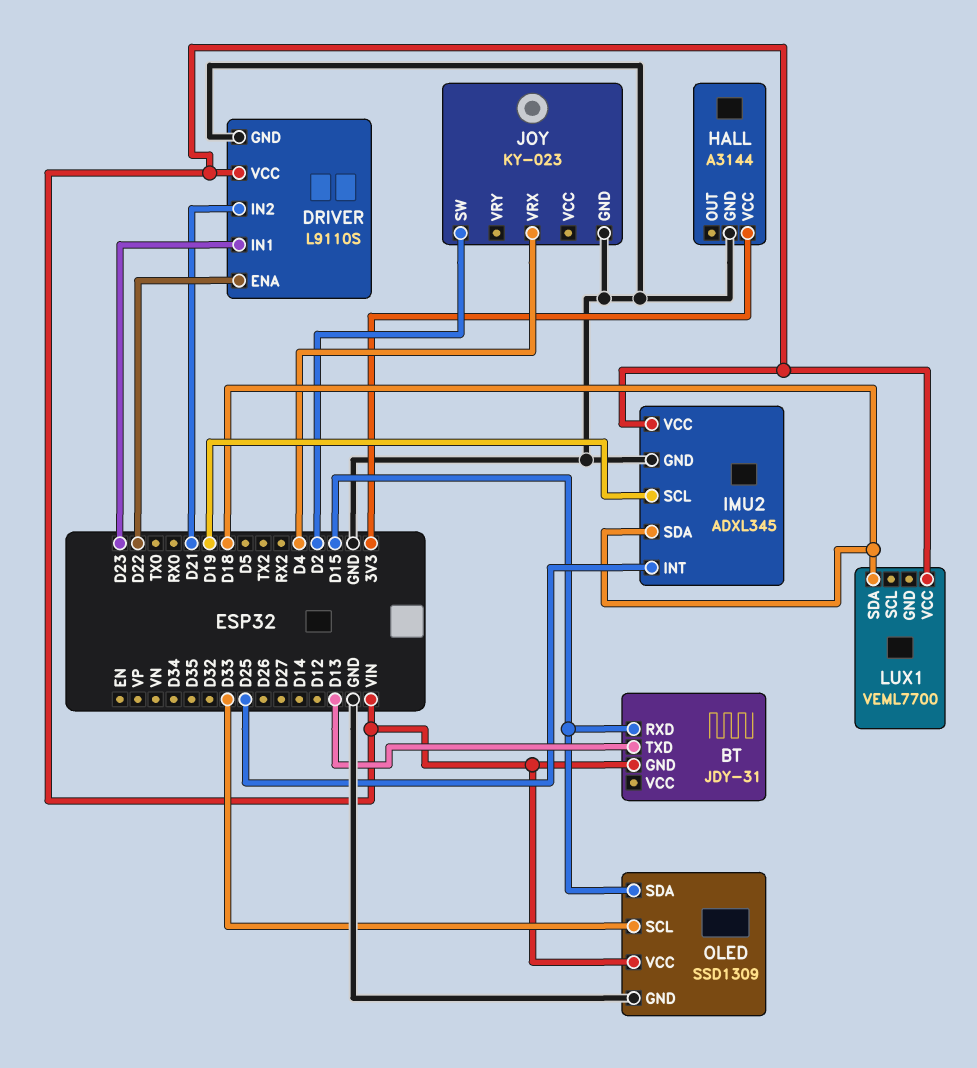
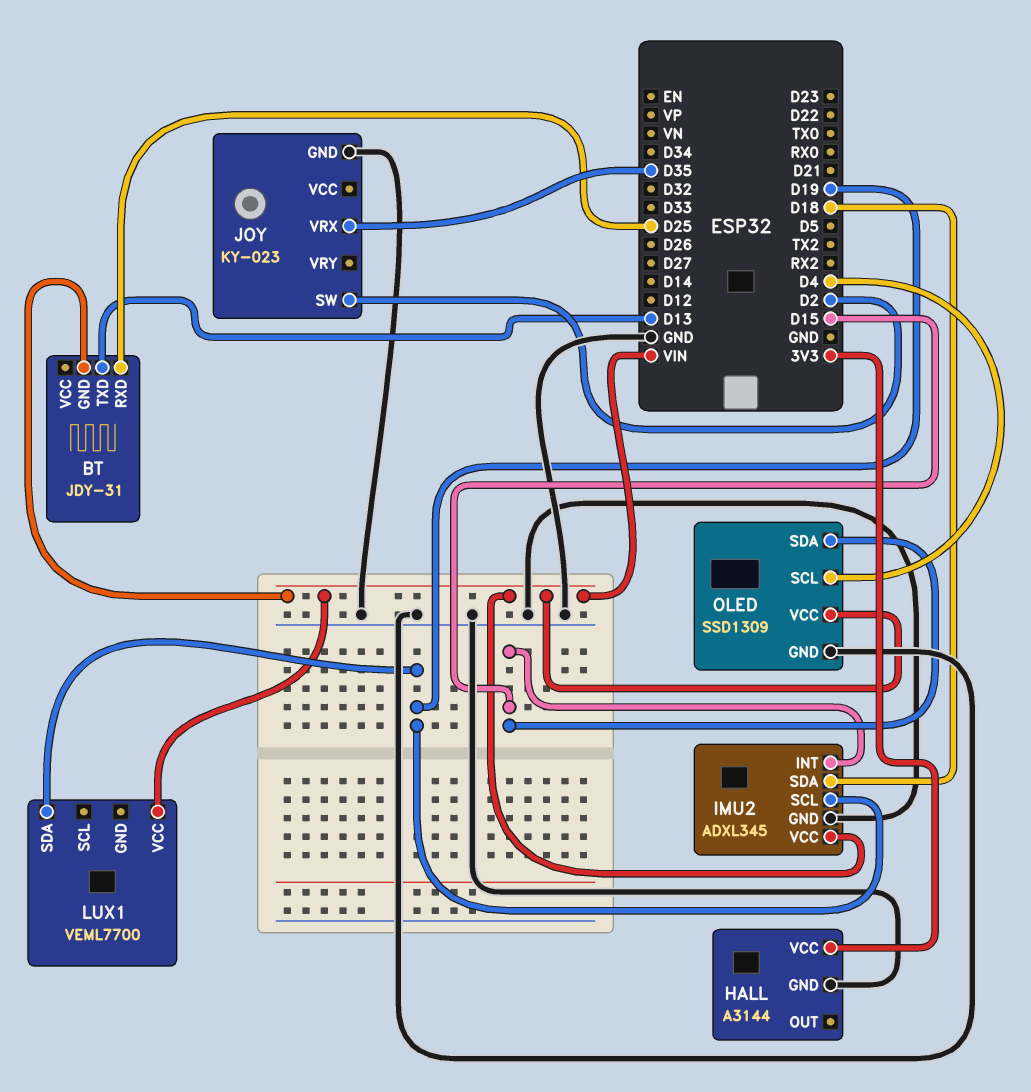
BT pin RXD: D15 -> D25
DRIVER: L9110S -> none
DRIVER pin ENA: D22 -> none
DRIVER pin GND: GND -> none
DRIVER pin IN1: D23 -> none
DRIVER pin IN2: D21 -> none
DRIVER pin VCC: VIN -> none
IMU2 pin INT: D25 -> D15
JOY pin VRX: D4 -> D35
LUX1 pin SDA: D18 -> D19
OLED pin SCL: D33 -> D4

